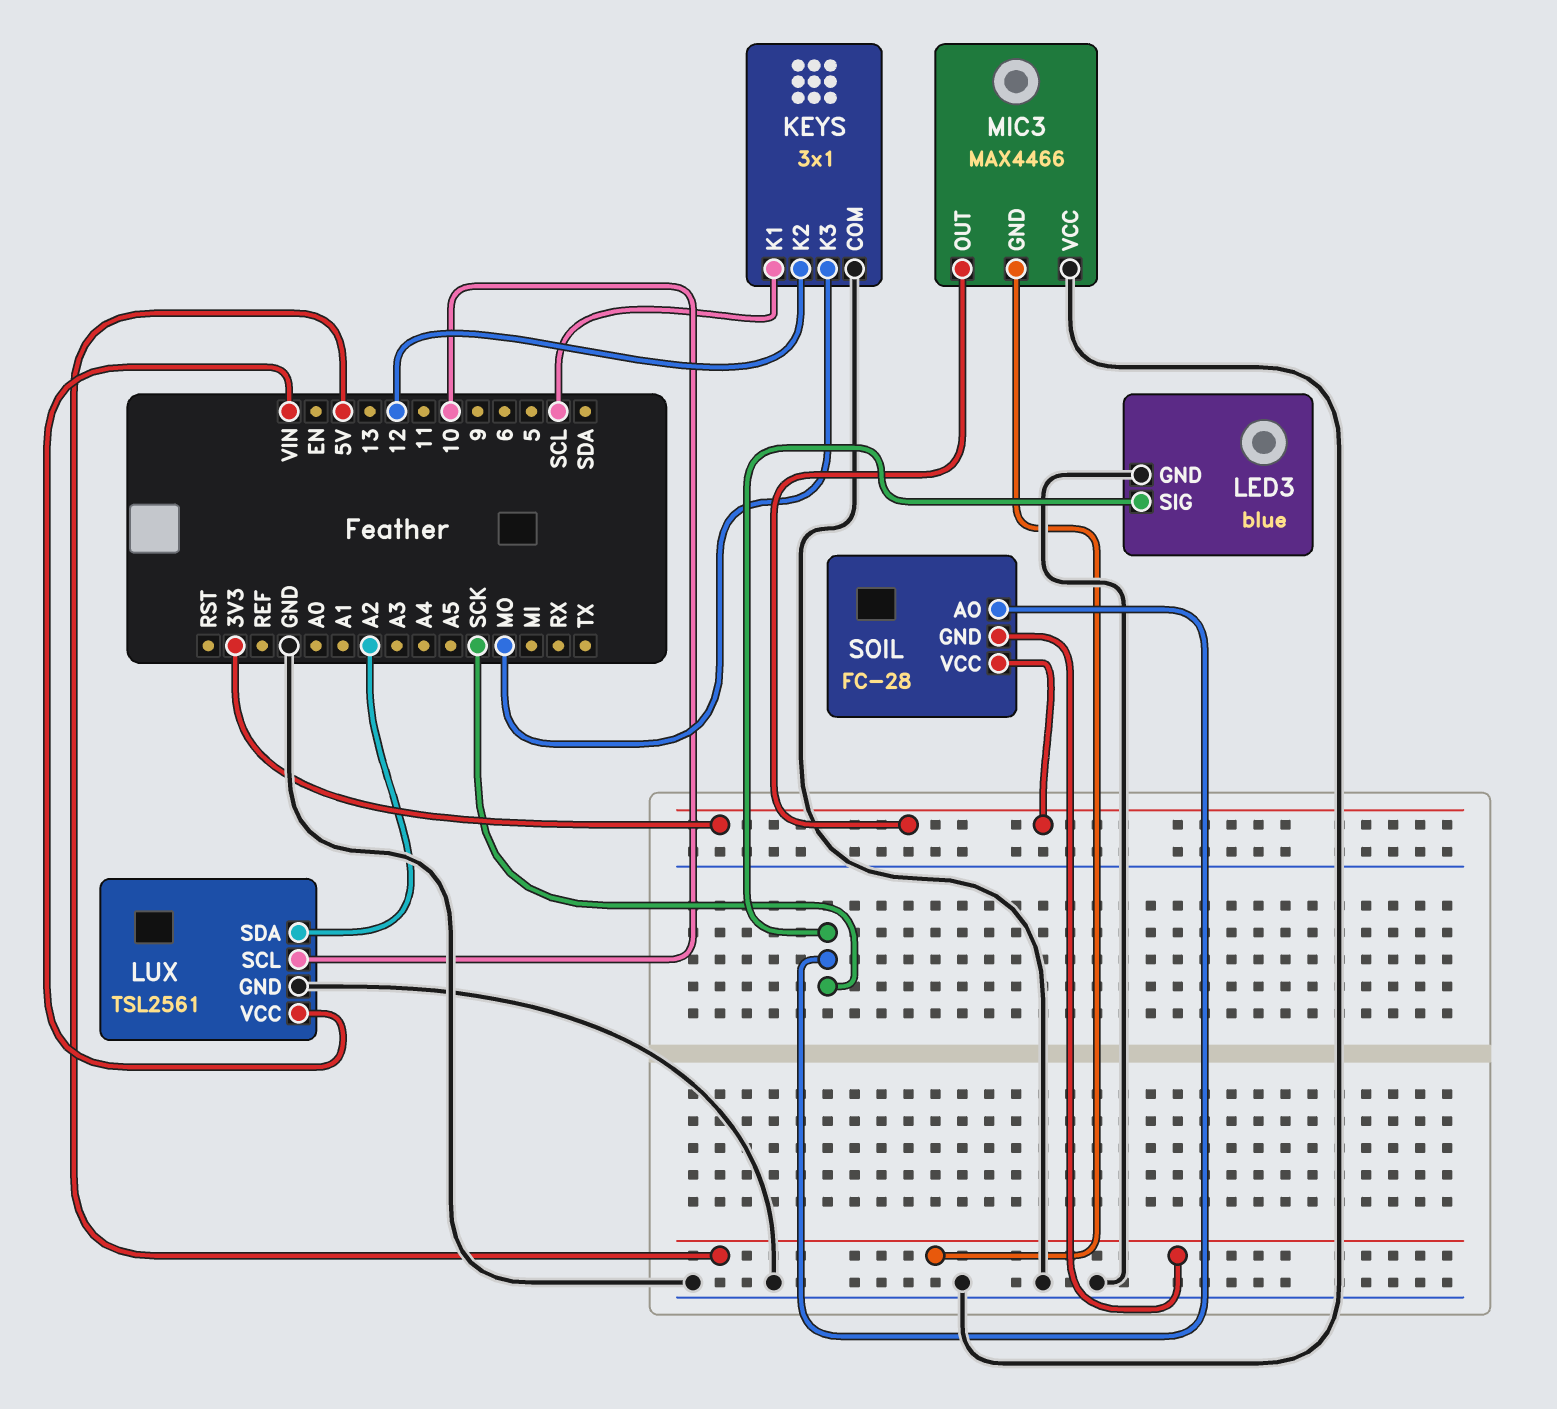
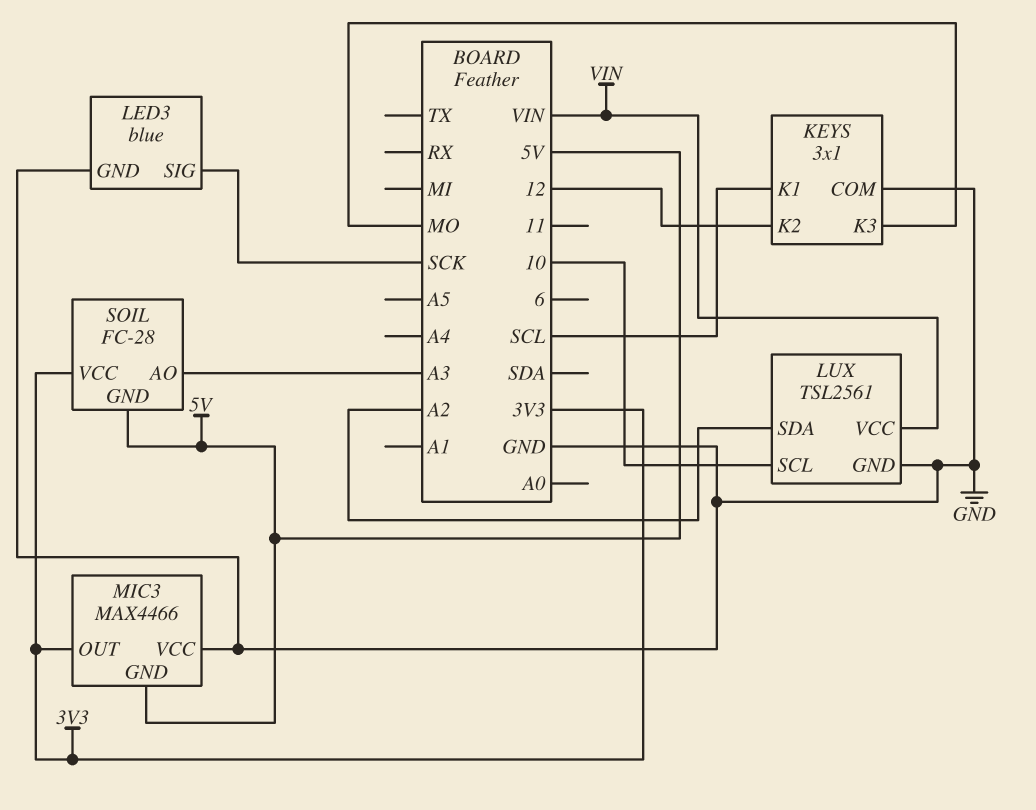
SOIL pin AO: SCK -> A3

